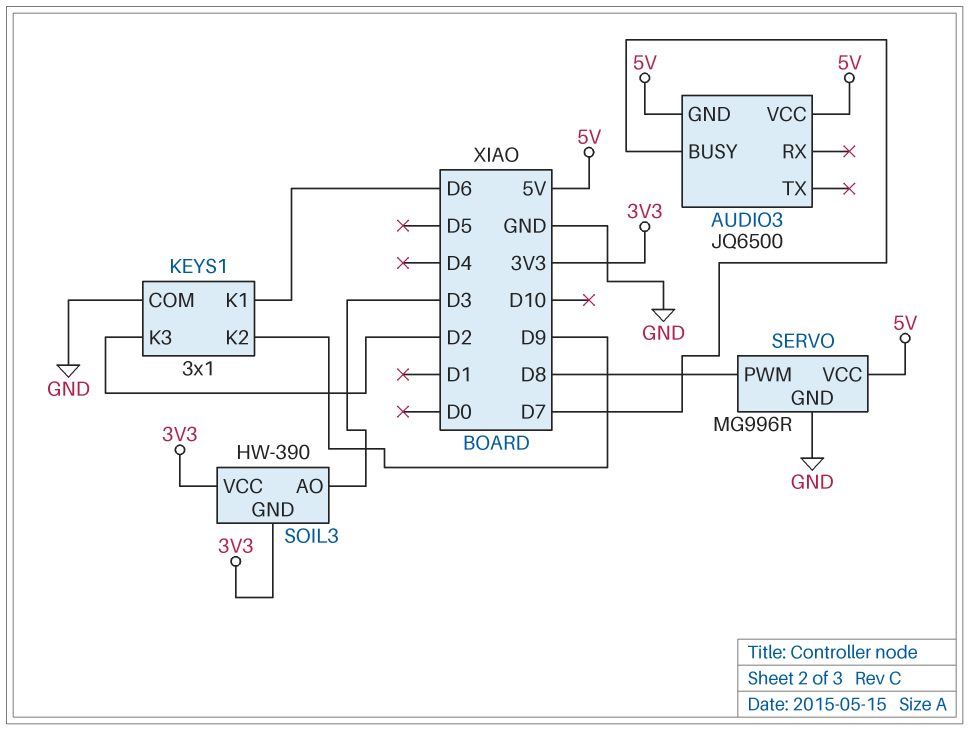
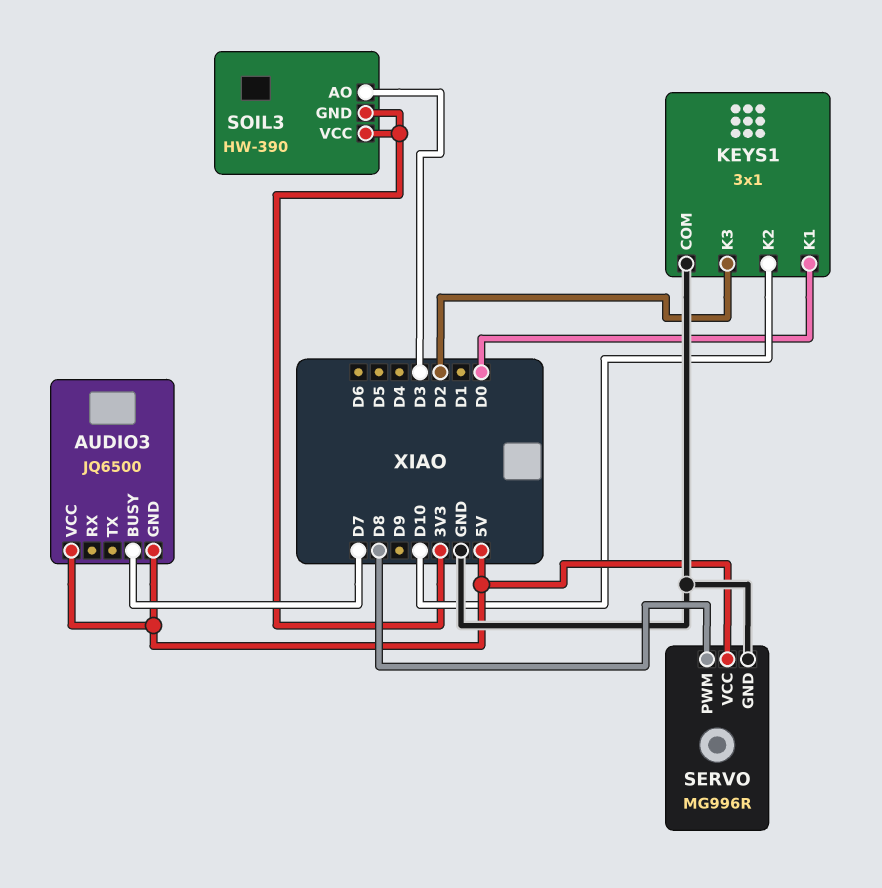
KEYS1 pin K1: D6 -> D0
KEYS1 pin K2: D9 -> D10

